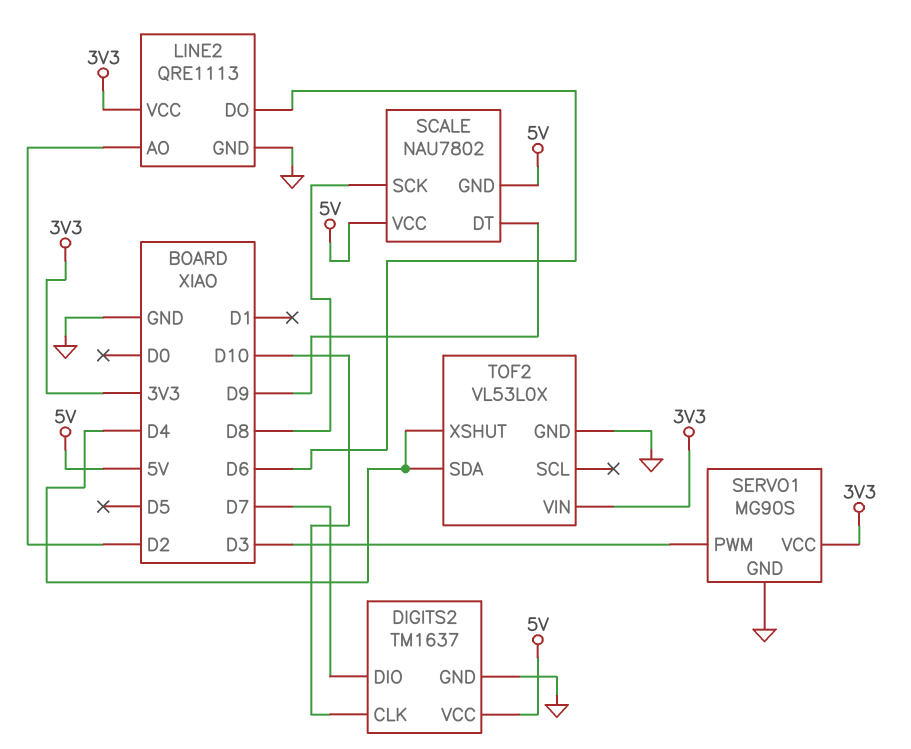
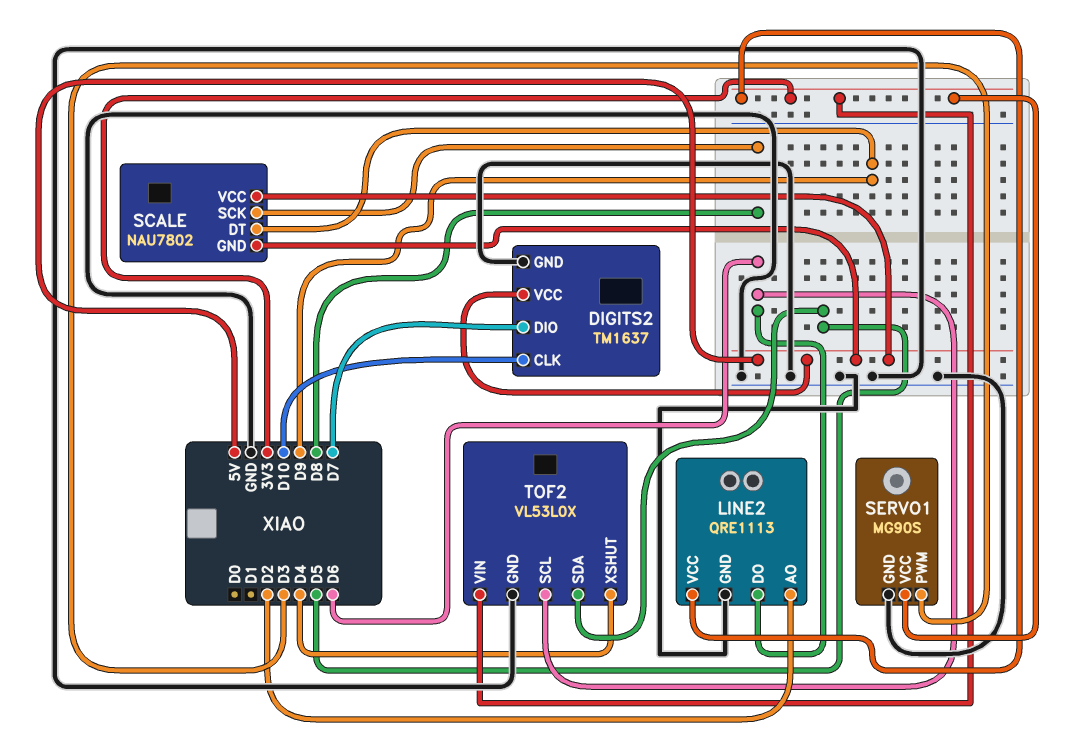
TOF2 pin SCL: none -> D6
TOF2 pin SDA: D4 -> D5

